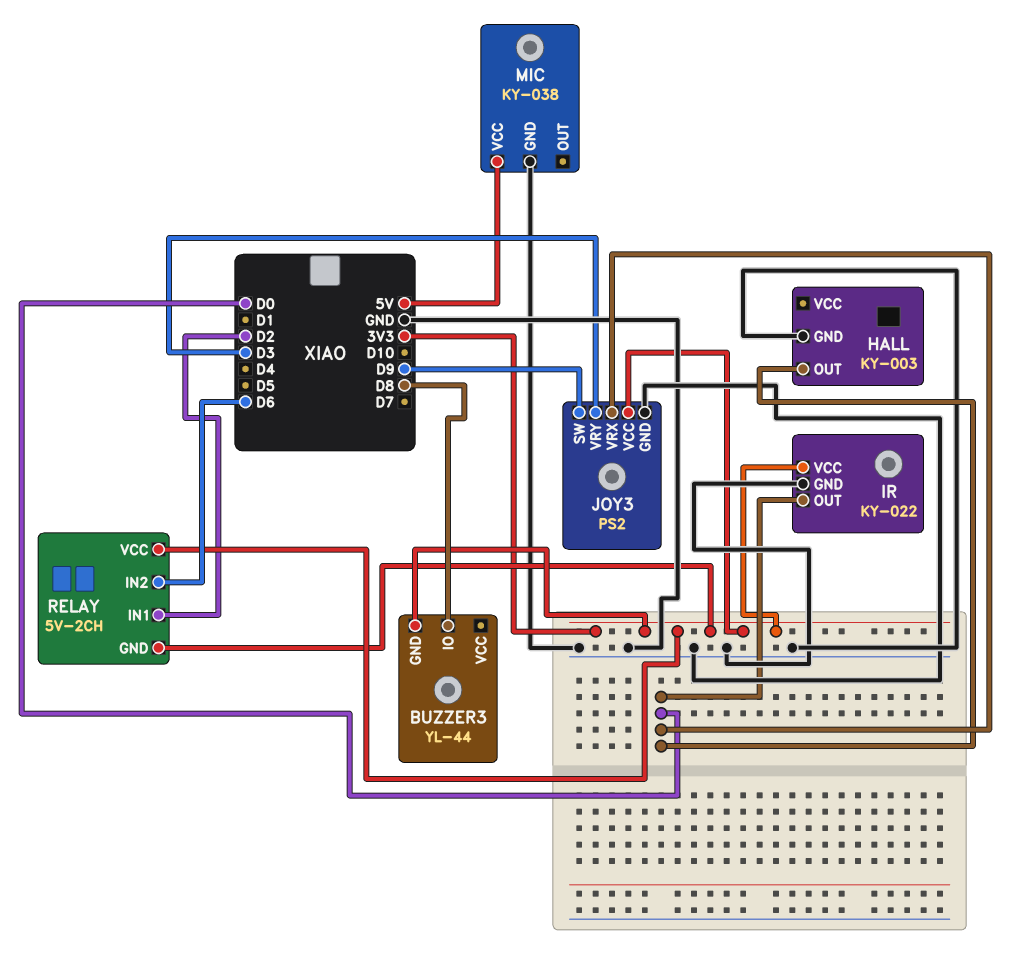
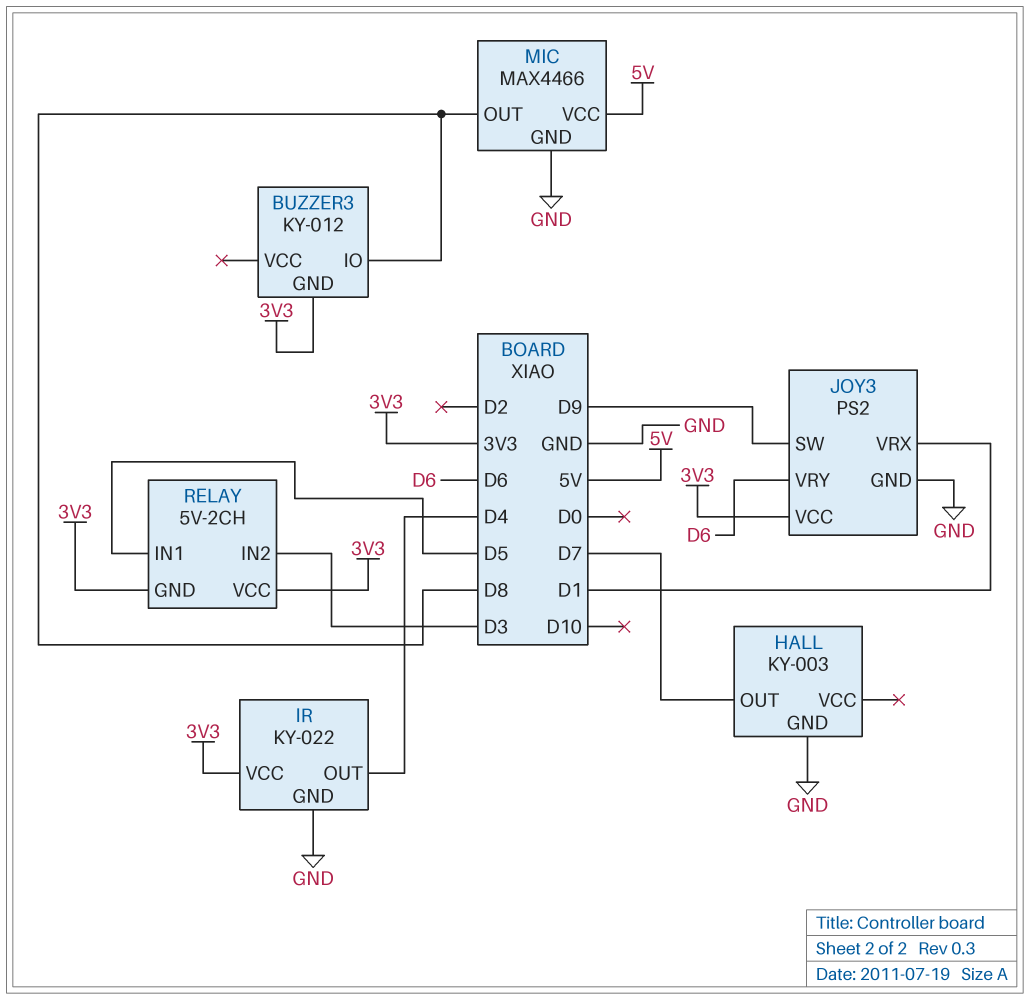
BUZZER3: YL-44 -> KY-012
HALL pin OUT: D0 -> D7
IR pin OUT: D0 -> D4
JOY3 pin VRX: D0 -> D1
JOY3 pin VRY: D3 -> D6
MIC: KY-038 -> MAX4466
MIC pin OUT: none -> D8
RELAY pin IN1: D2 -> D5
RELAY pin IN2: D6 -> D3

